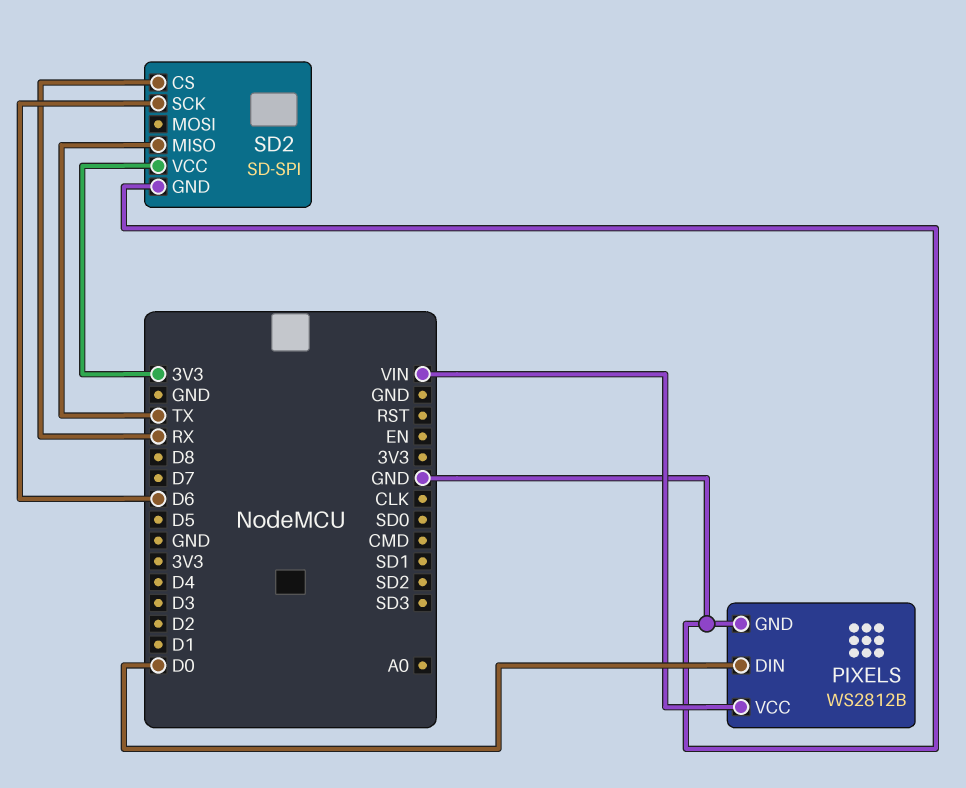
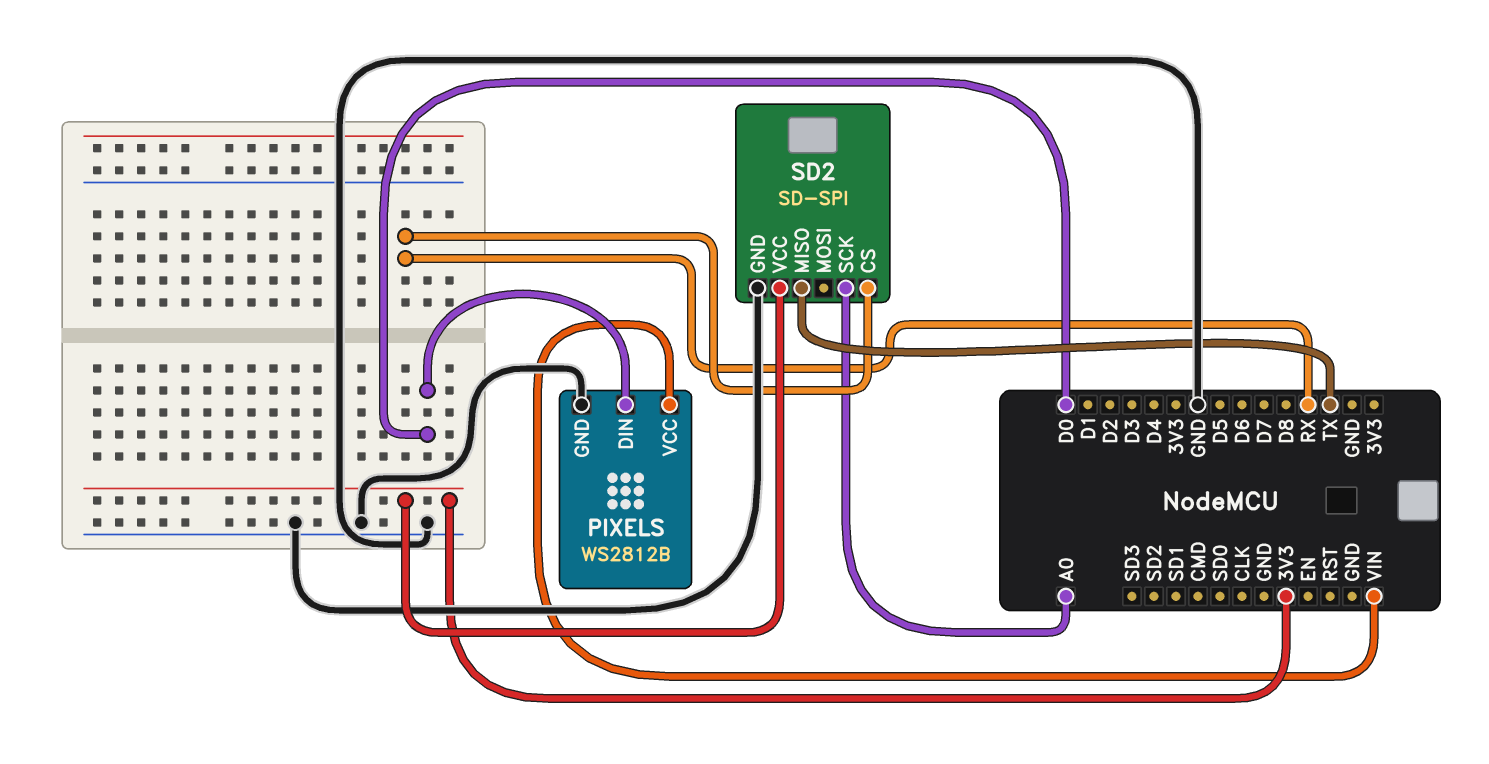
SD2 pin SCK: D6 -> A0

